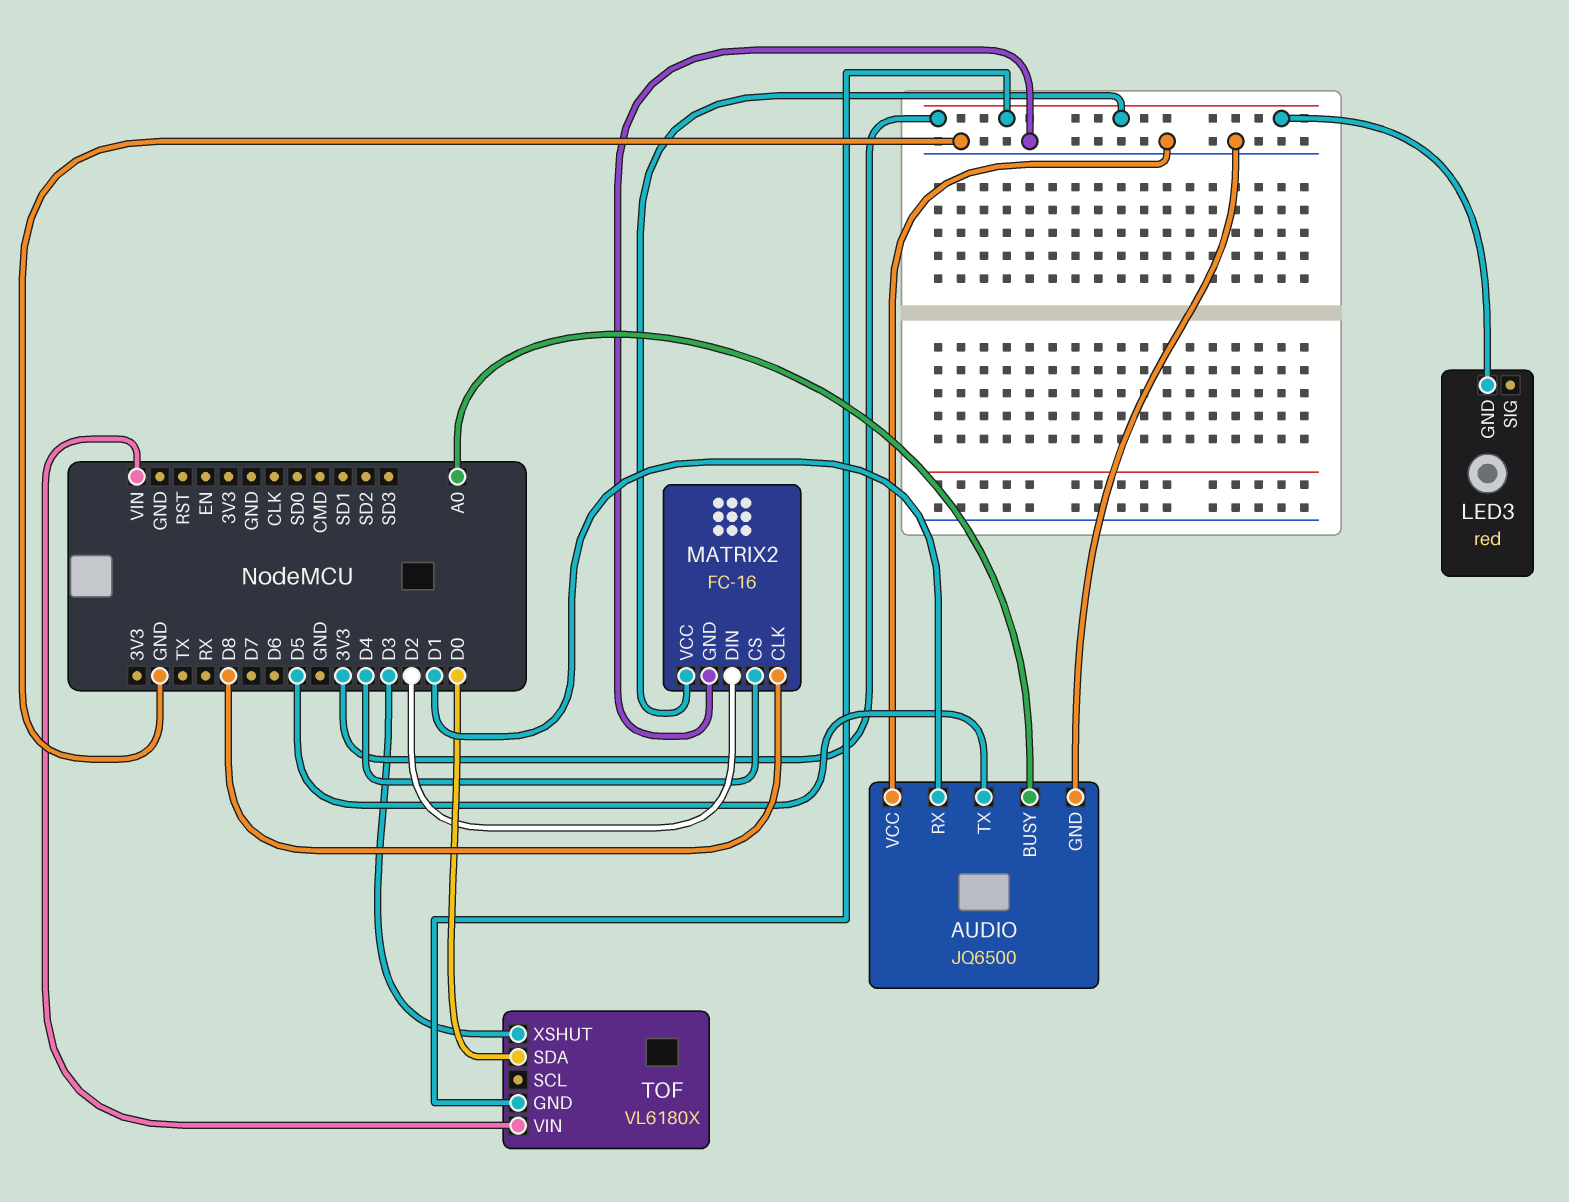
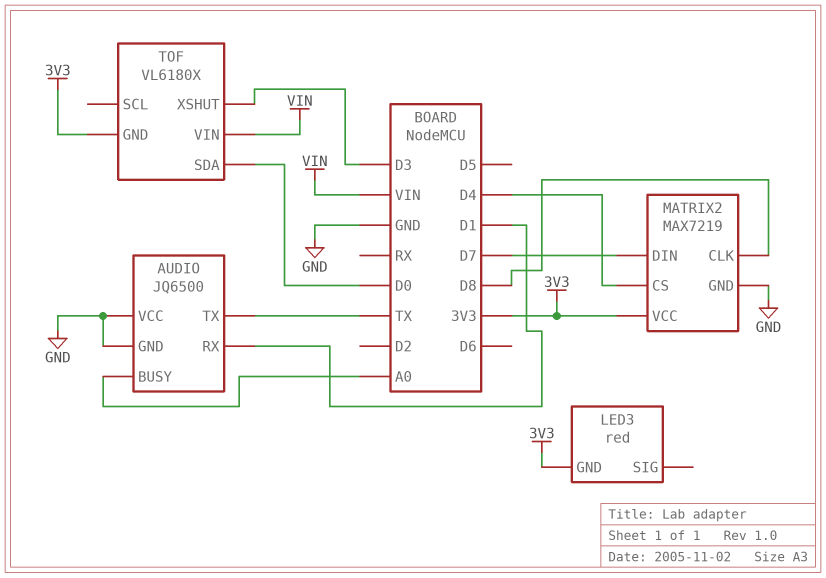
AUDIO pin TX: D5 -> TX
MATRIX2: FC-16 -> MAX7219
MATRIX2 pin DIN: D2 -> D7

